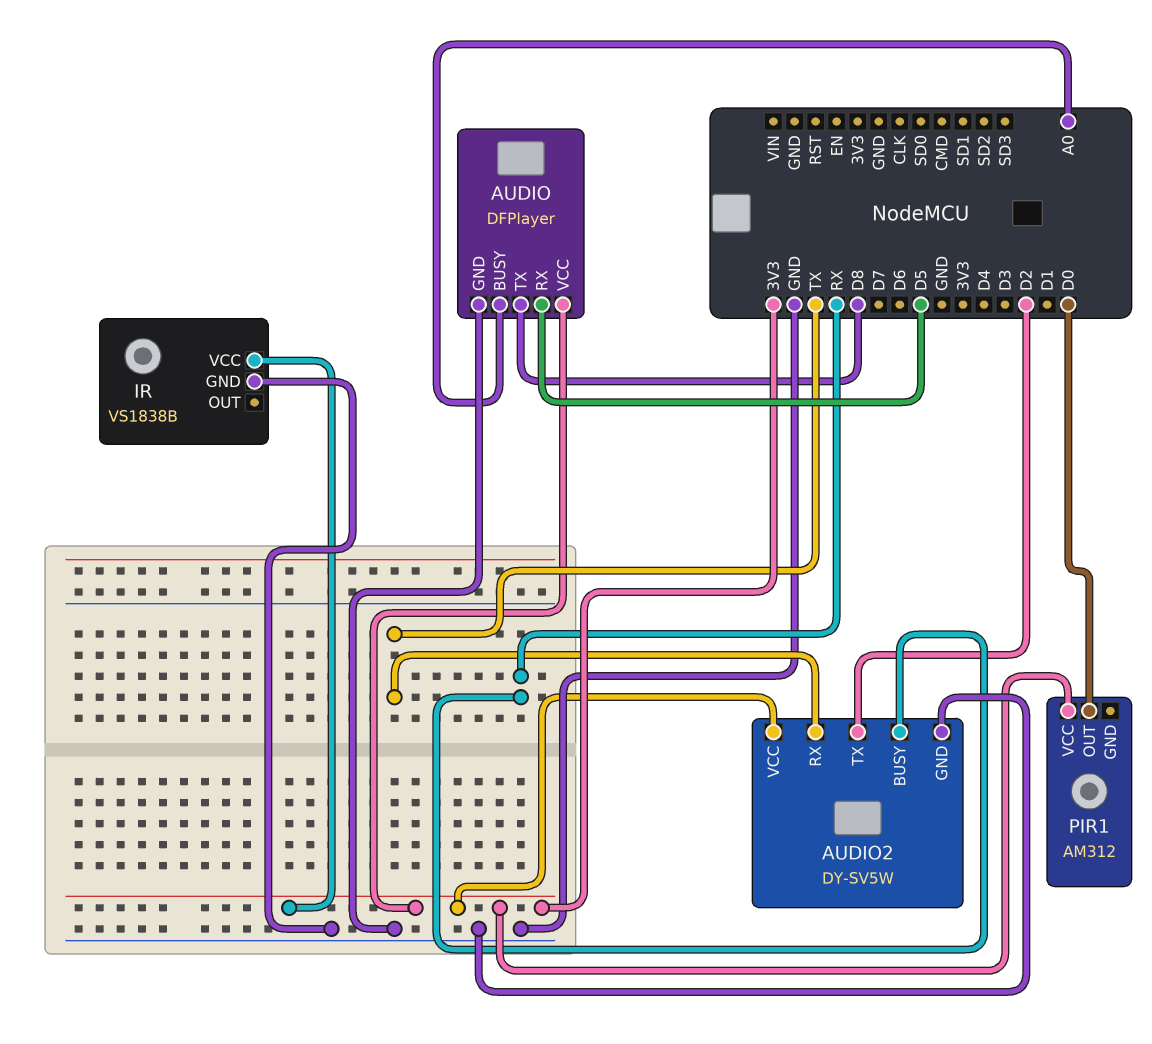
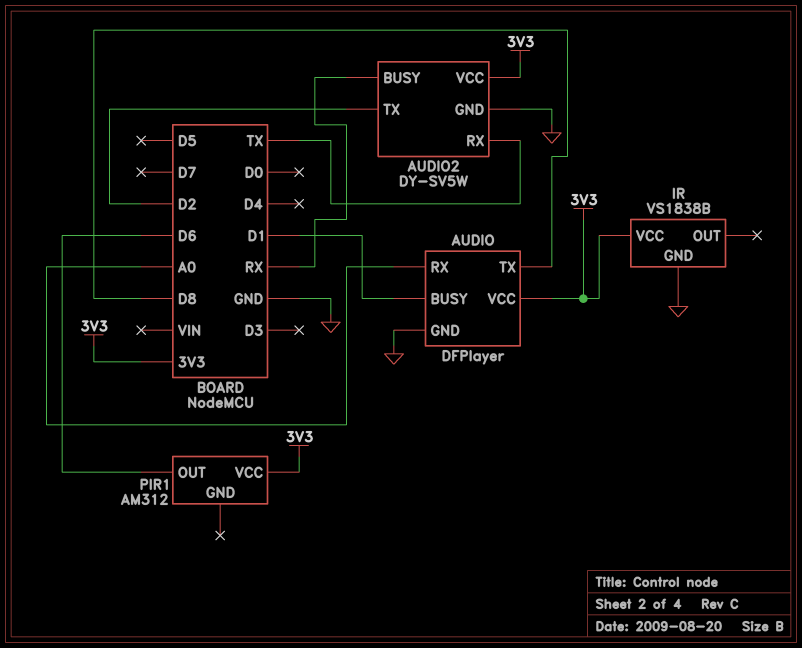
AUDIO pin BUSY: A0 -> D1
AUDIO pin RX: D5 -> A0
PIR1 pin OUT: D0 -> D6

